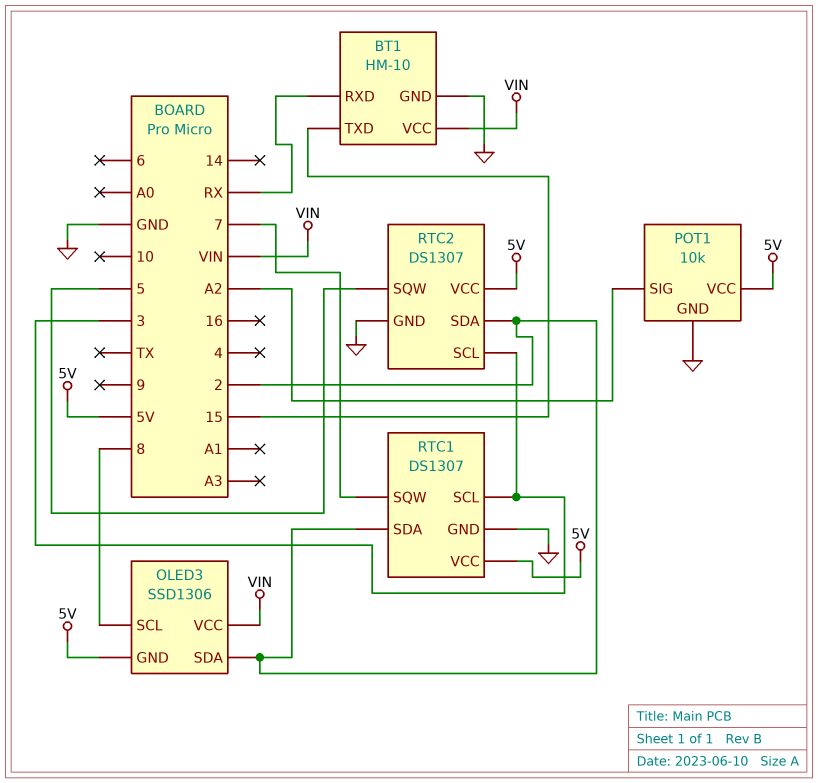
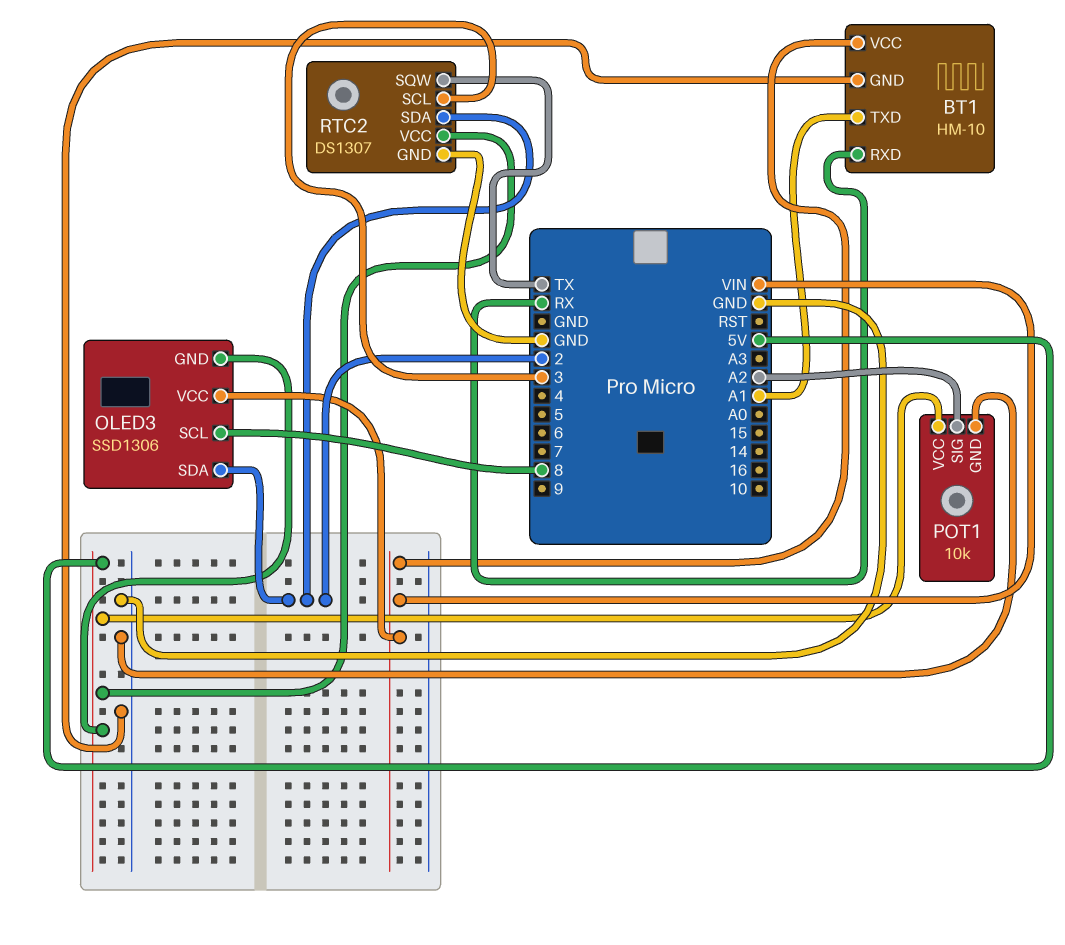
BT1 pin TXD: 15 -> A1
RTC1: DS1307 -> none
RTC1 pin GND: GND -> none
RTC1 pin SCL: 3 -> none
RTC1 pin SDA: 2 -> none
RTC1 pin SQW: 7 -> none
RTC1 pin VCC: 5V -> none
RTC2 pin SQW: 5 -> TX

